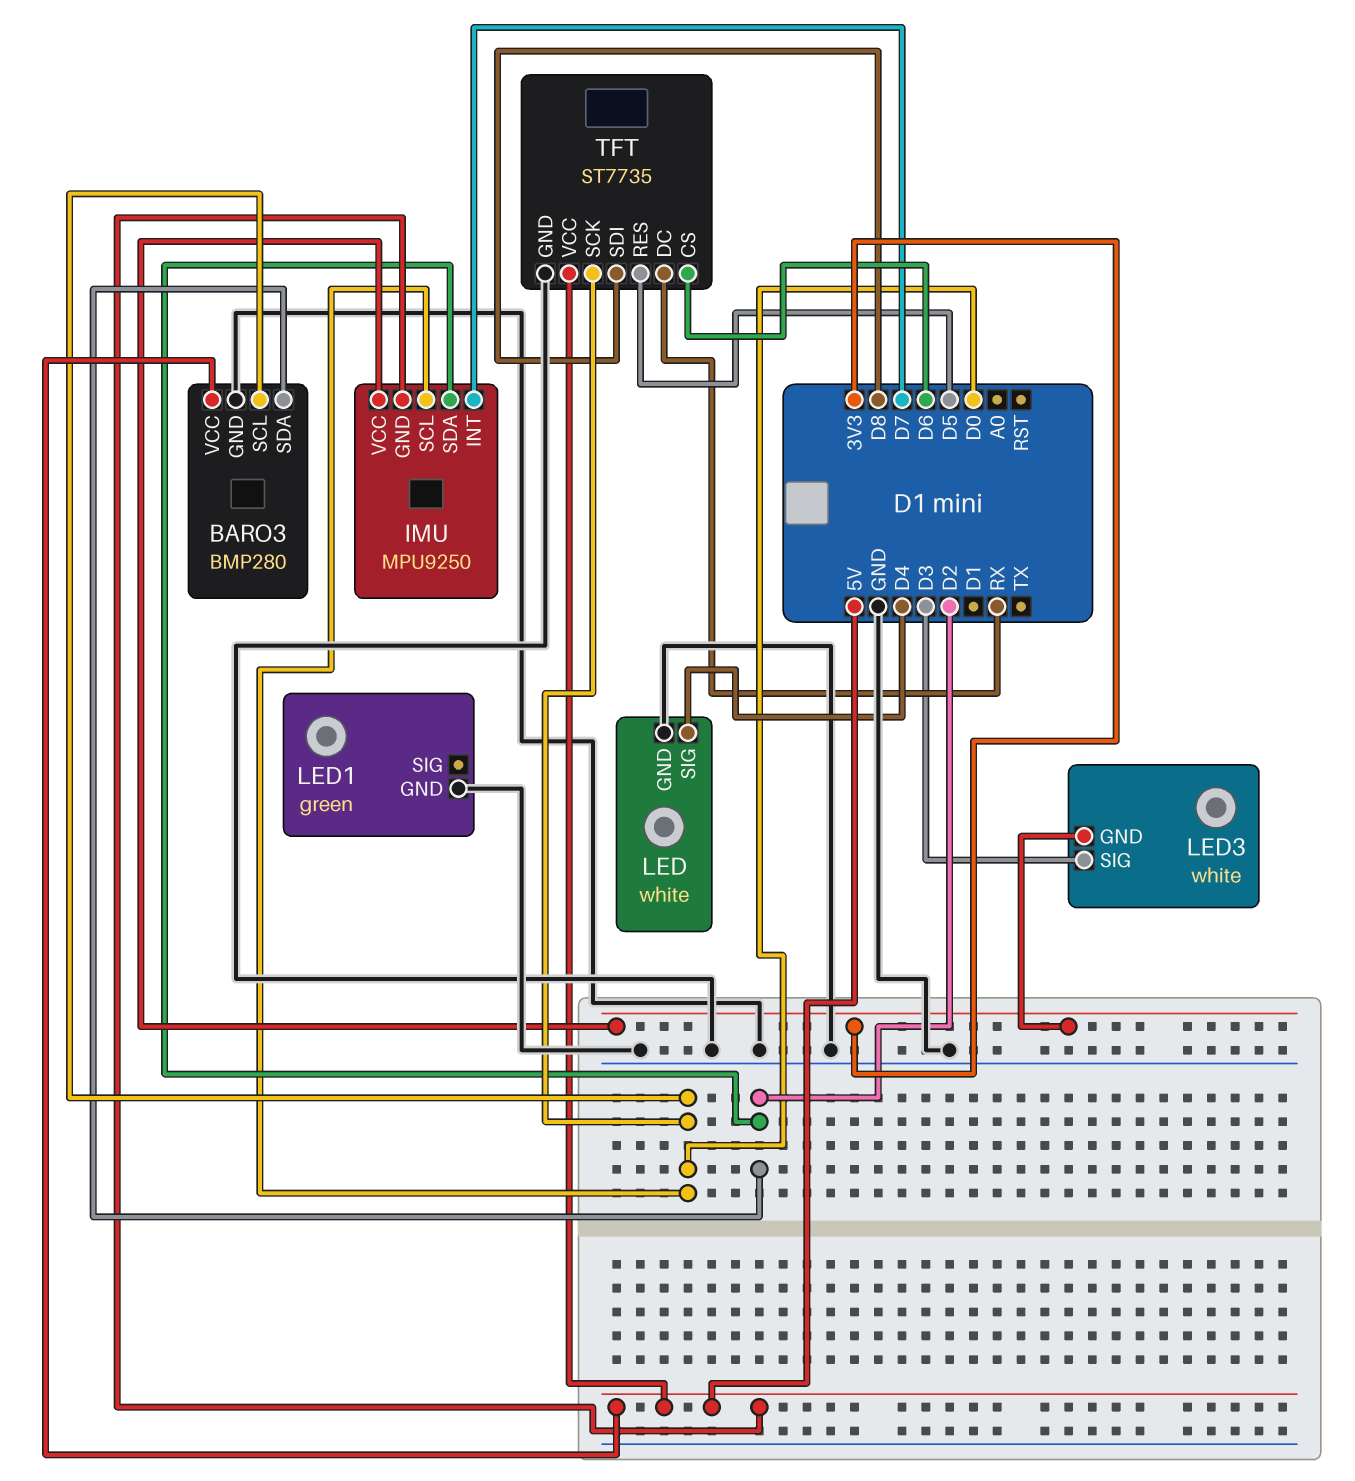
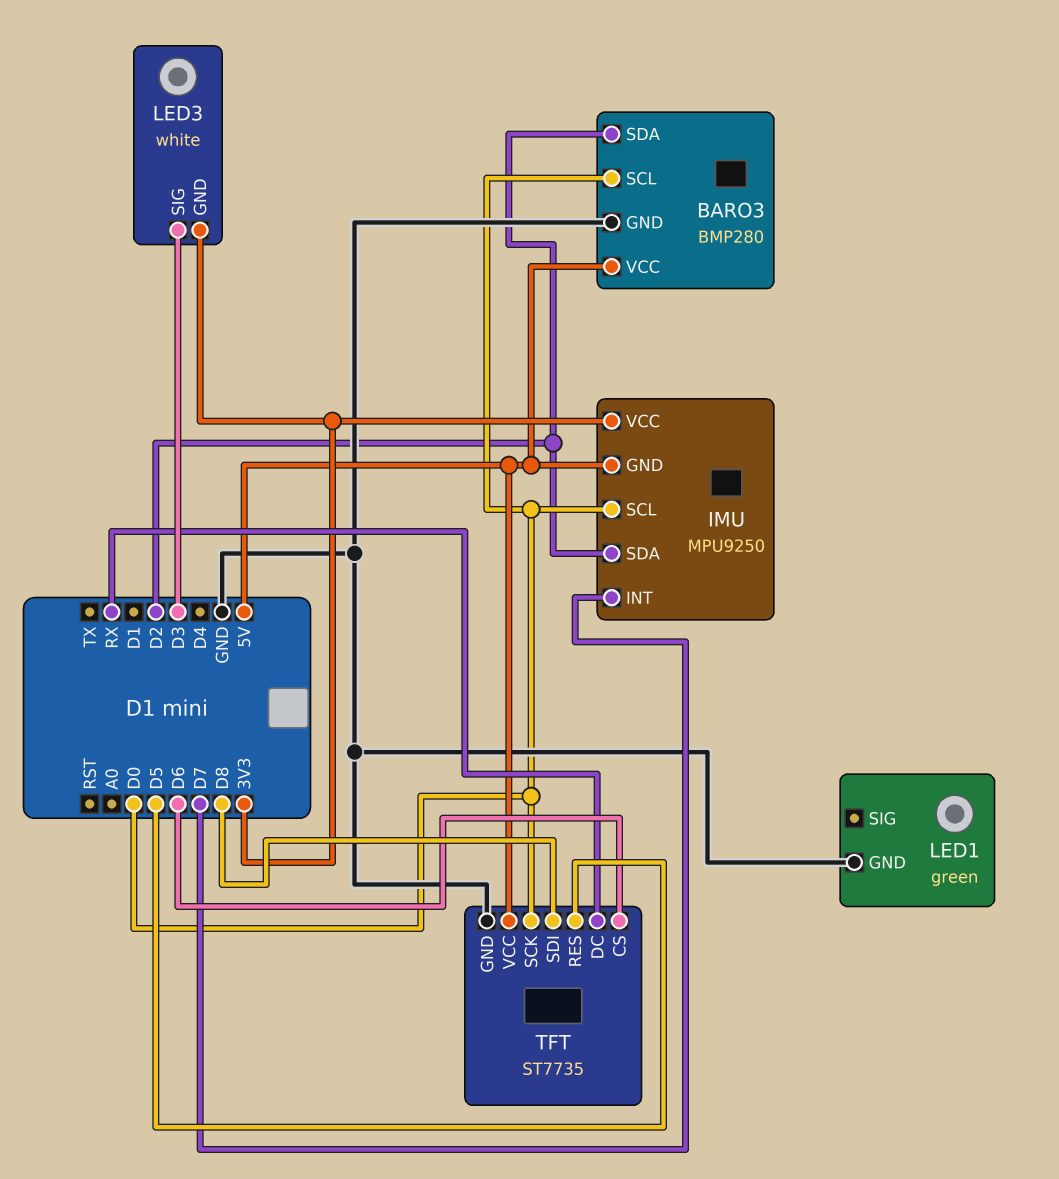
LED: white -> none
LED pin GND: GND -> none
LED pin SIG: D4 -> none

